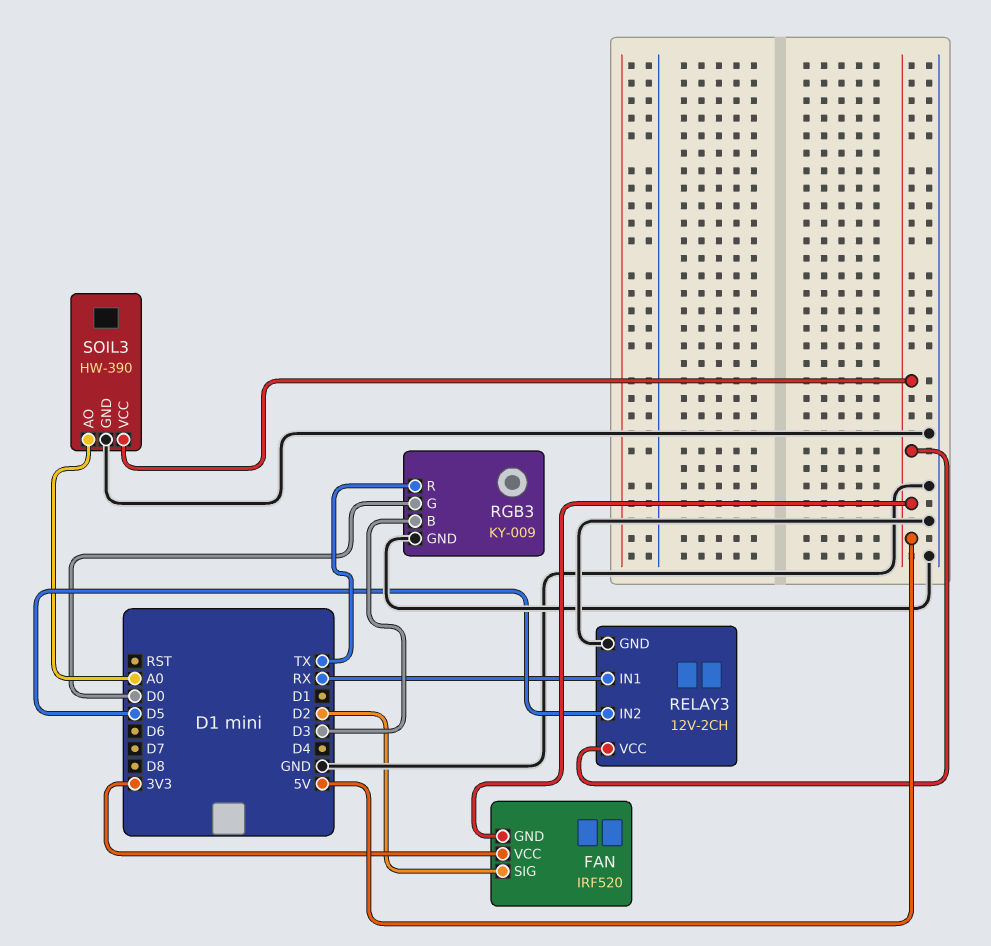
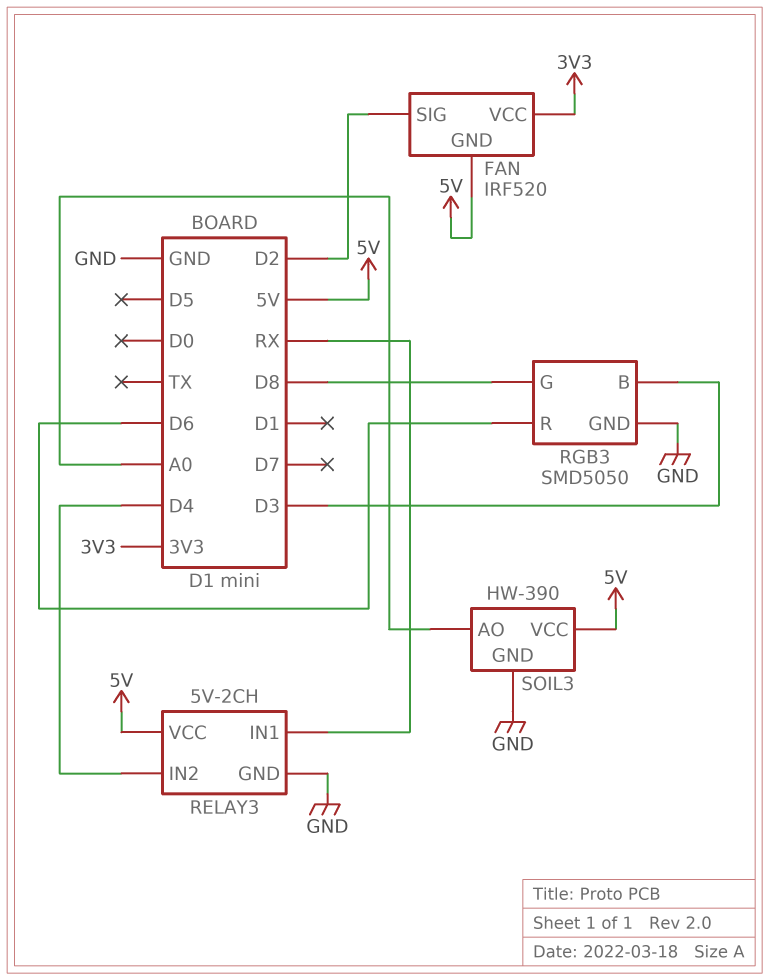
RELAY3: 12V-2CH -> 5V-2CH
RELAY3 pin IN2: D5 -> D4
RGB3: KY-009 -> SMD5050
RGB3 pin G: D0 -> D8
RGB3 pin R: TX -> D6

